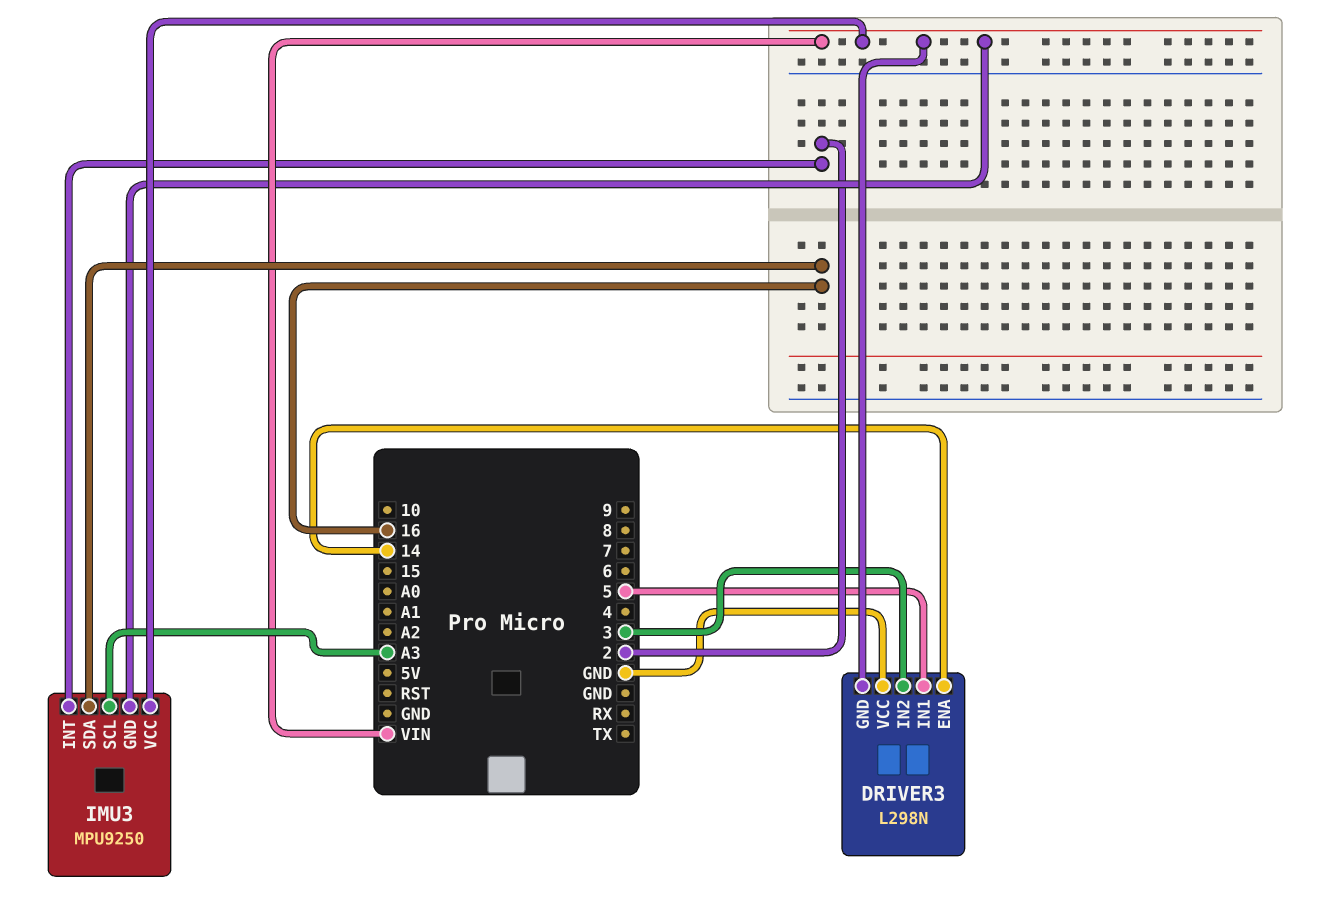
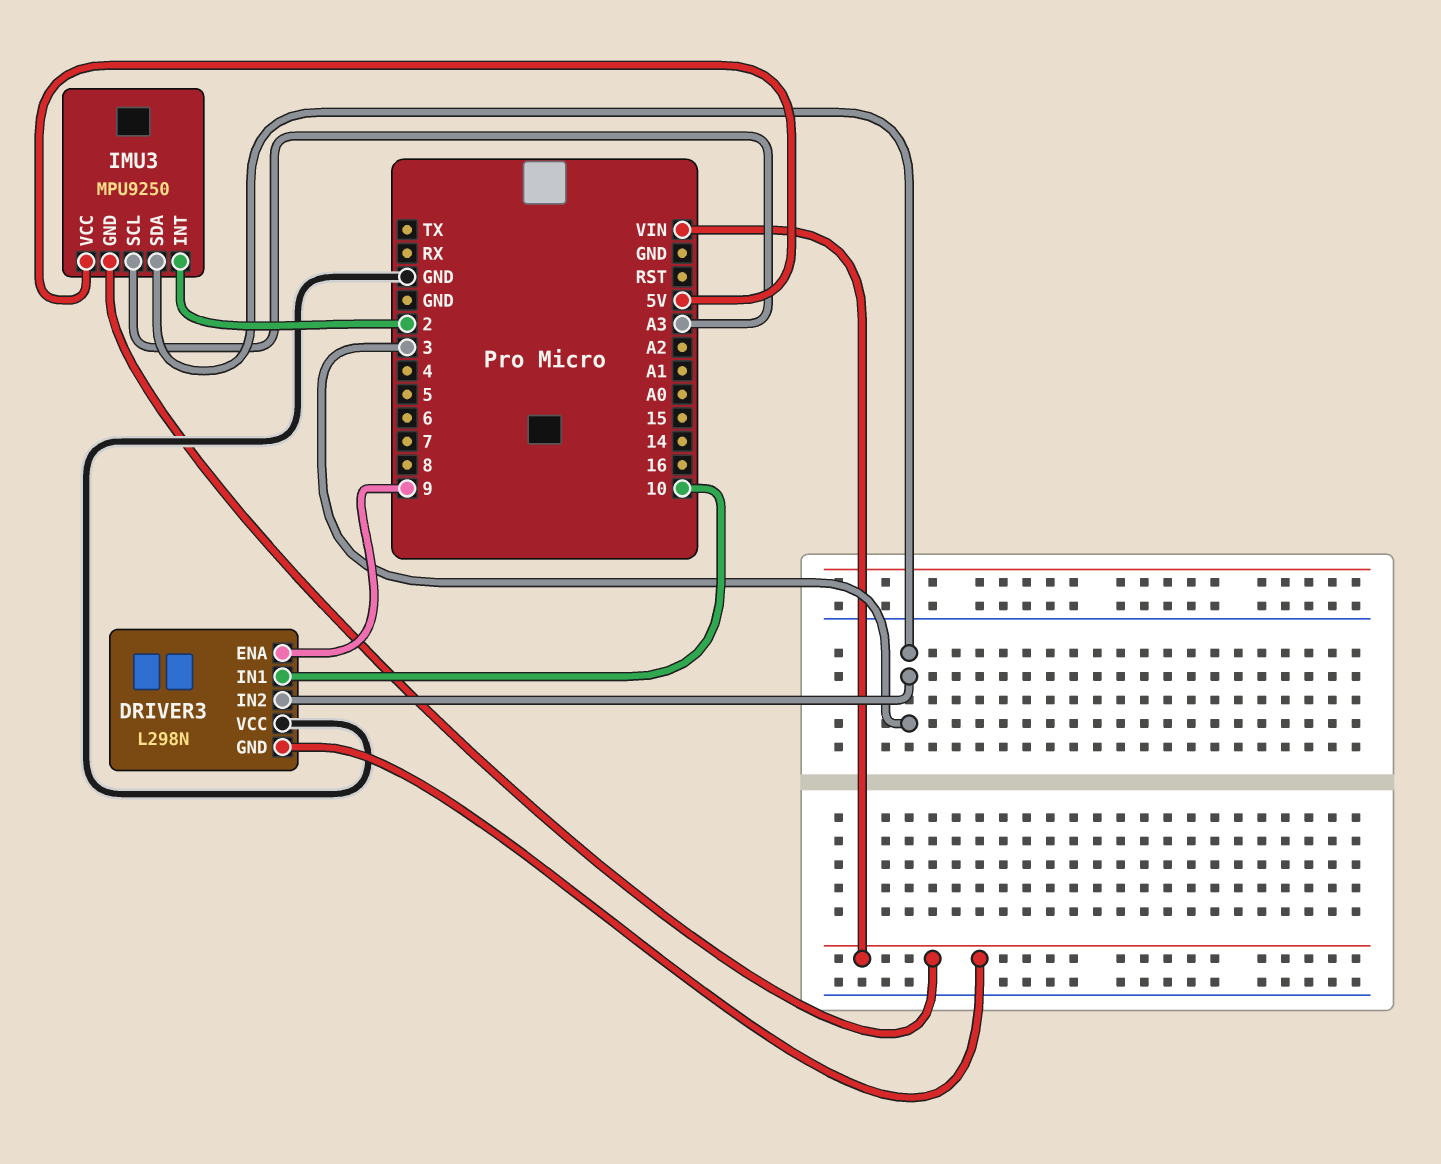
DRIVER3 pin ENA: 14 -> 9
DRIVER3 pin IN1: 5 -> 10
IMU3 pin SDA: 16 -> 3
IMU3 pin VCC: VIN -> 5V

